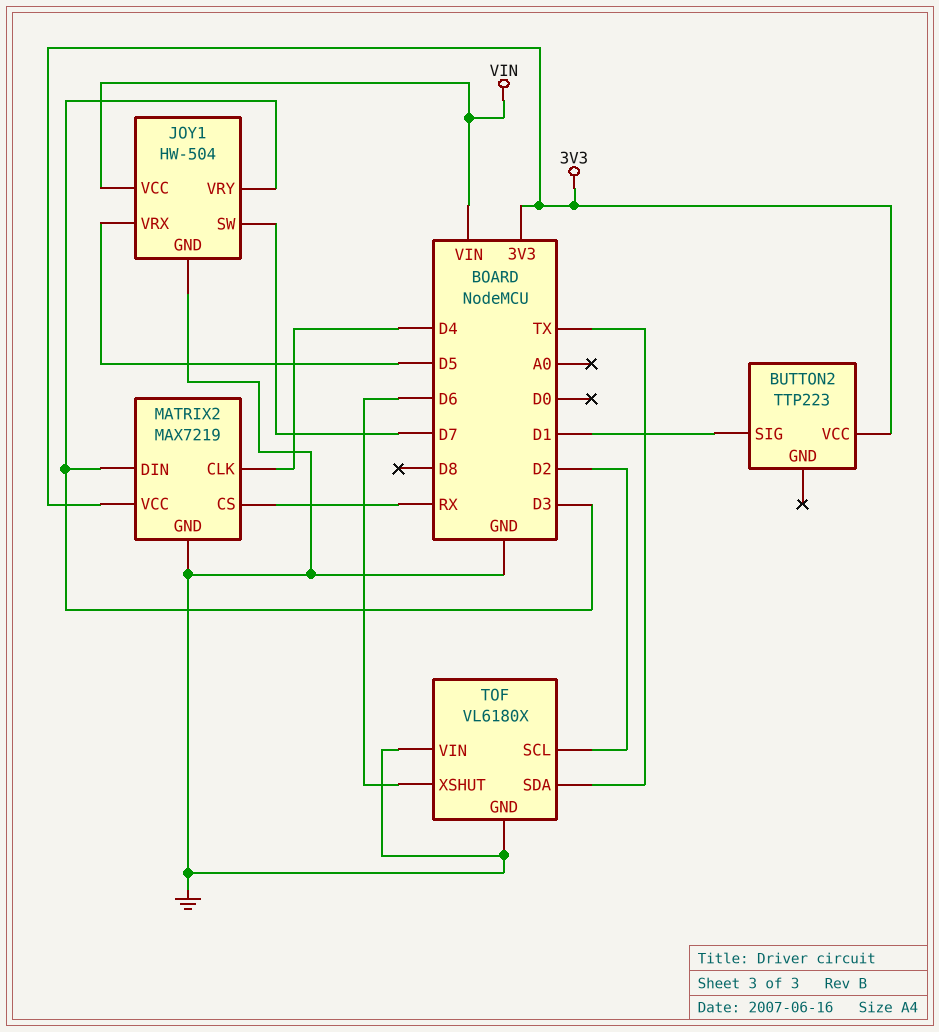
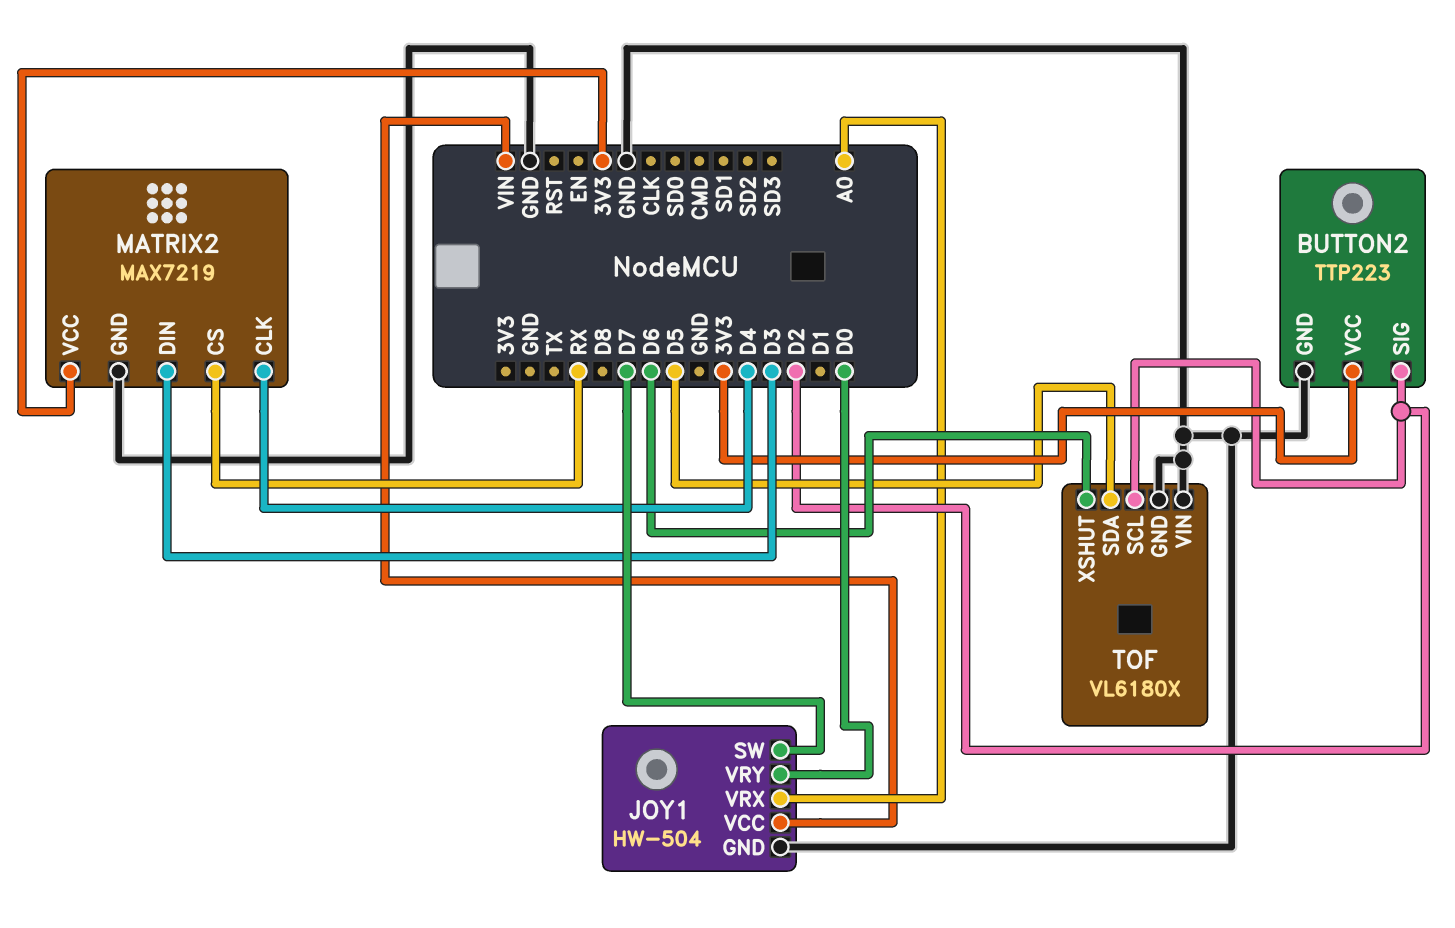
BUTTON2 pin GND: none -> GND
BUTTON2 pin SIG: D1 -> D2
JOY1 pin VRX: D5 -> A0
JOY1 pin VRY: D3 -> D0
TOF pin SDA: TX -> D5

